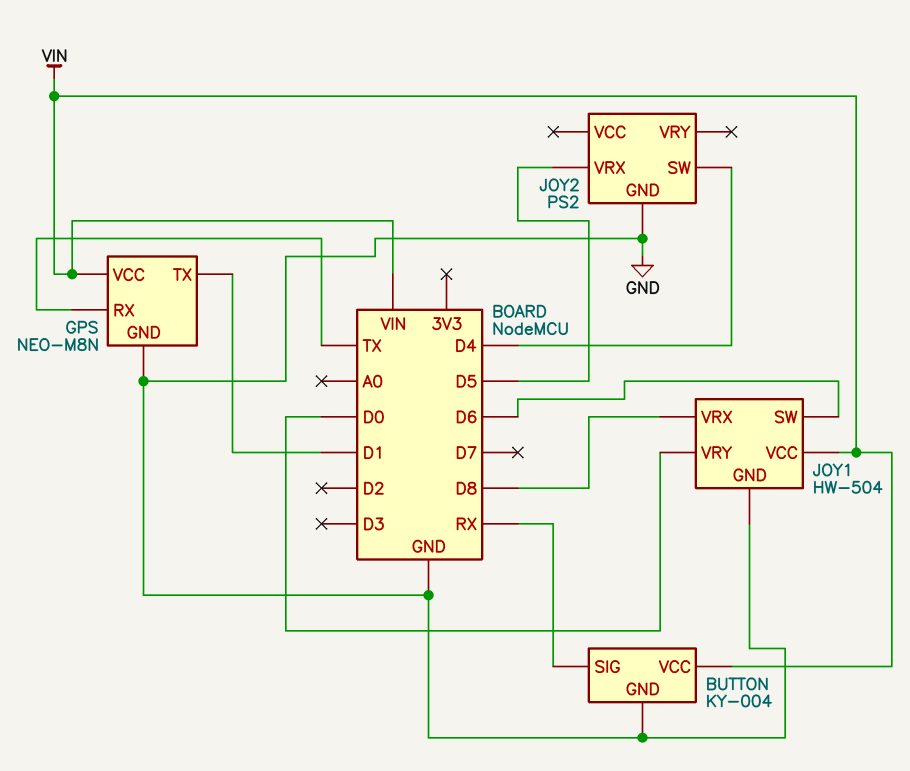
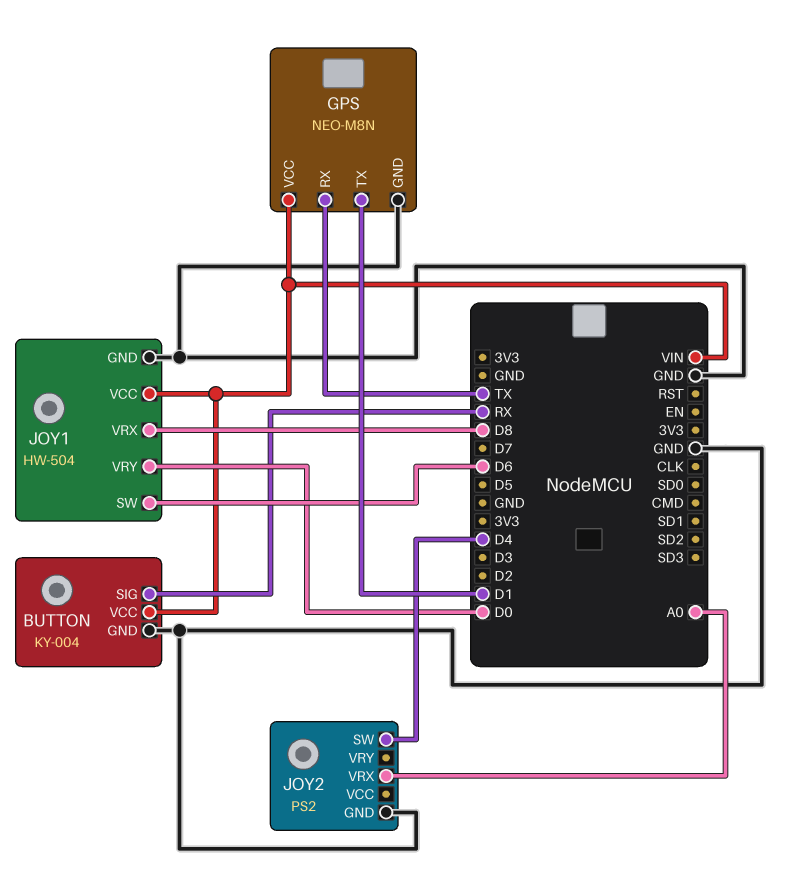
JOY2 pin VRX: D5 -> A0

